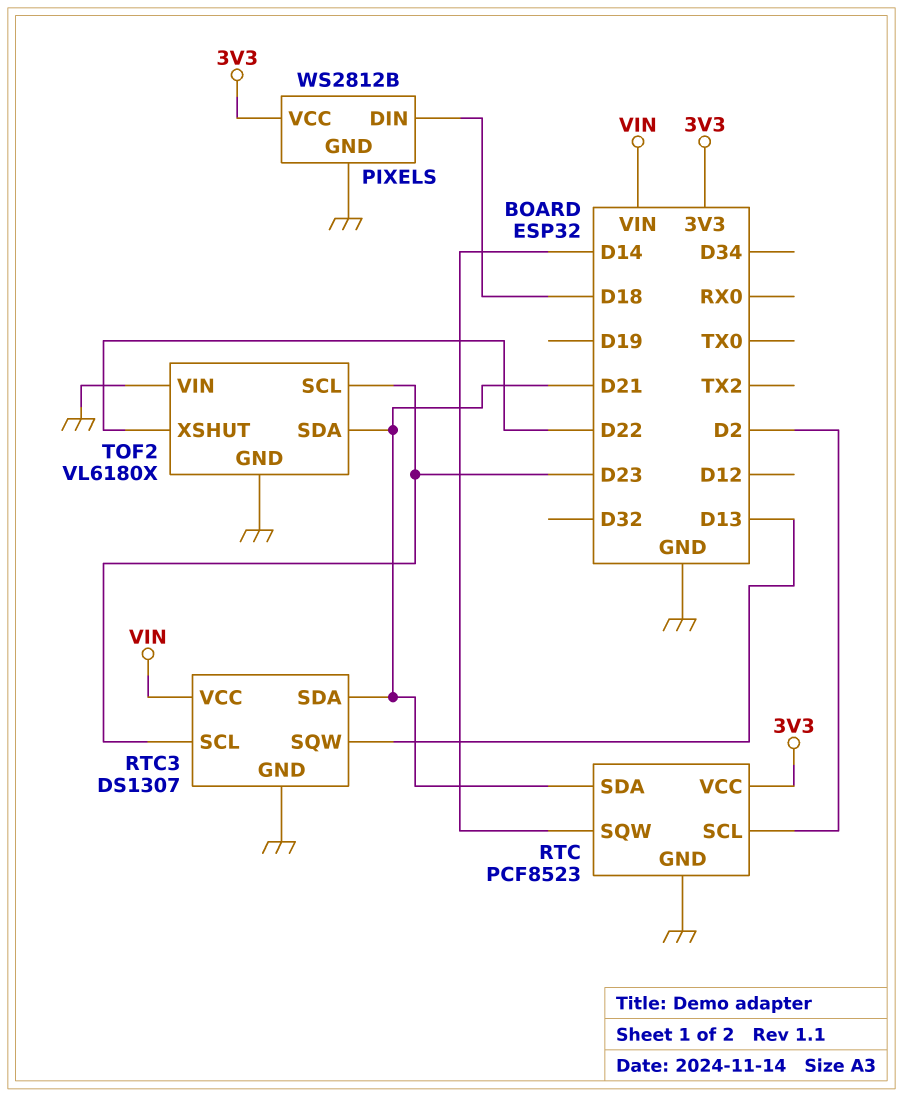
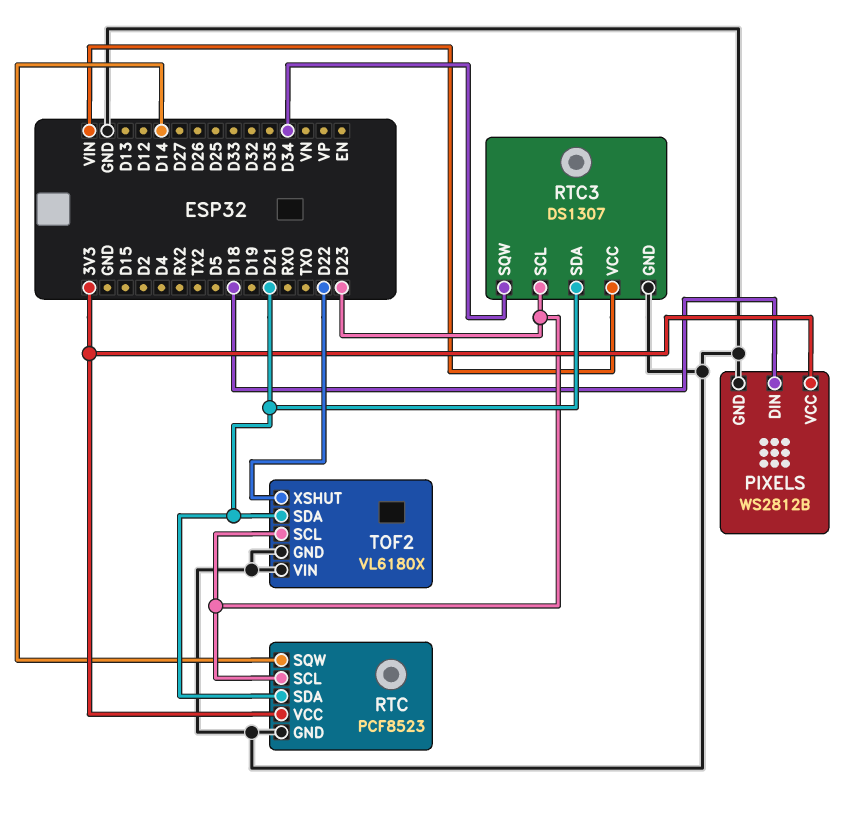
RTC pin SCL: D2 -> D23
RTC3 pin SQW: D13 -> D34

